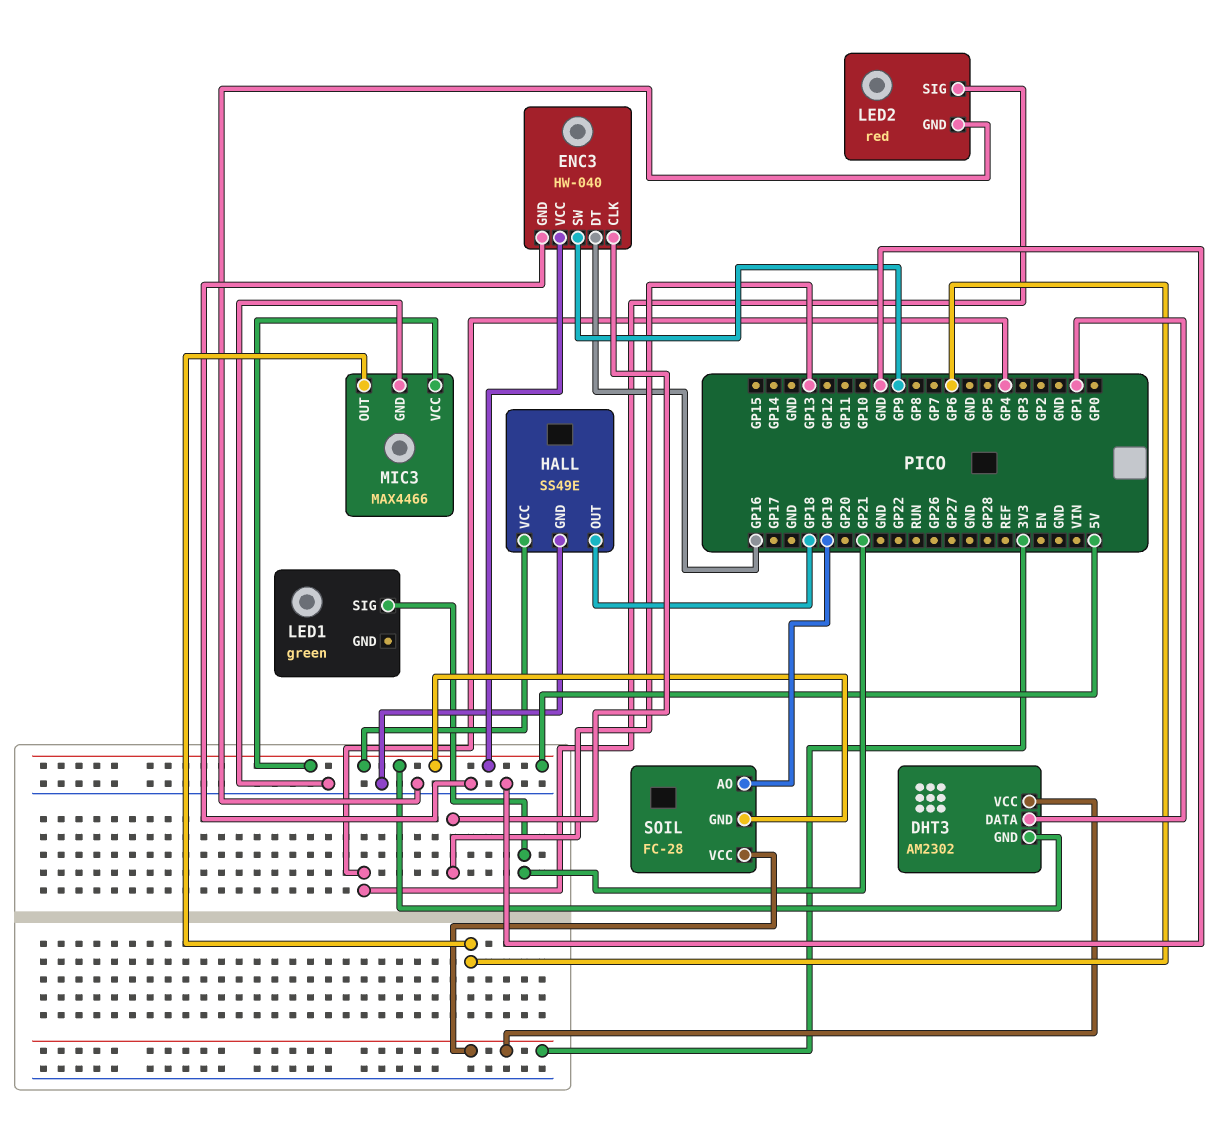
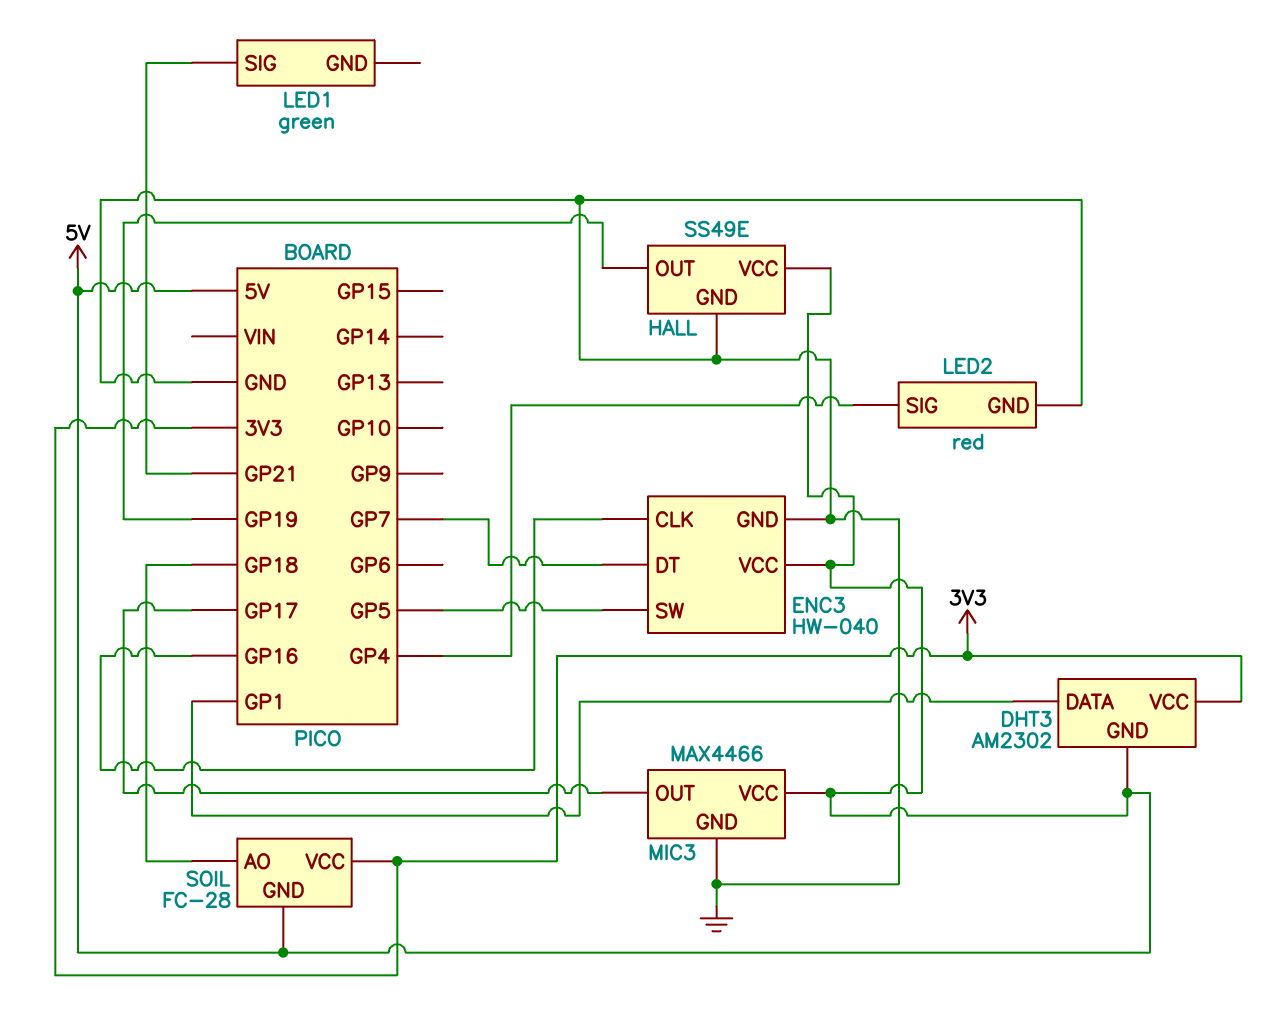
ENC3 pin CLK: GP13 -> GP16
ENC3 pin DT: GP16 -> GP7
ENC3 pin SW: GP9 -> GP5
HALL pin OUT: GP18 -> GP19
MIC3 pin OUT: GP6 -> GP17
SOIL pin AO: GP19 -> GP18

